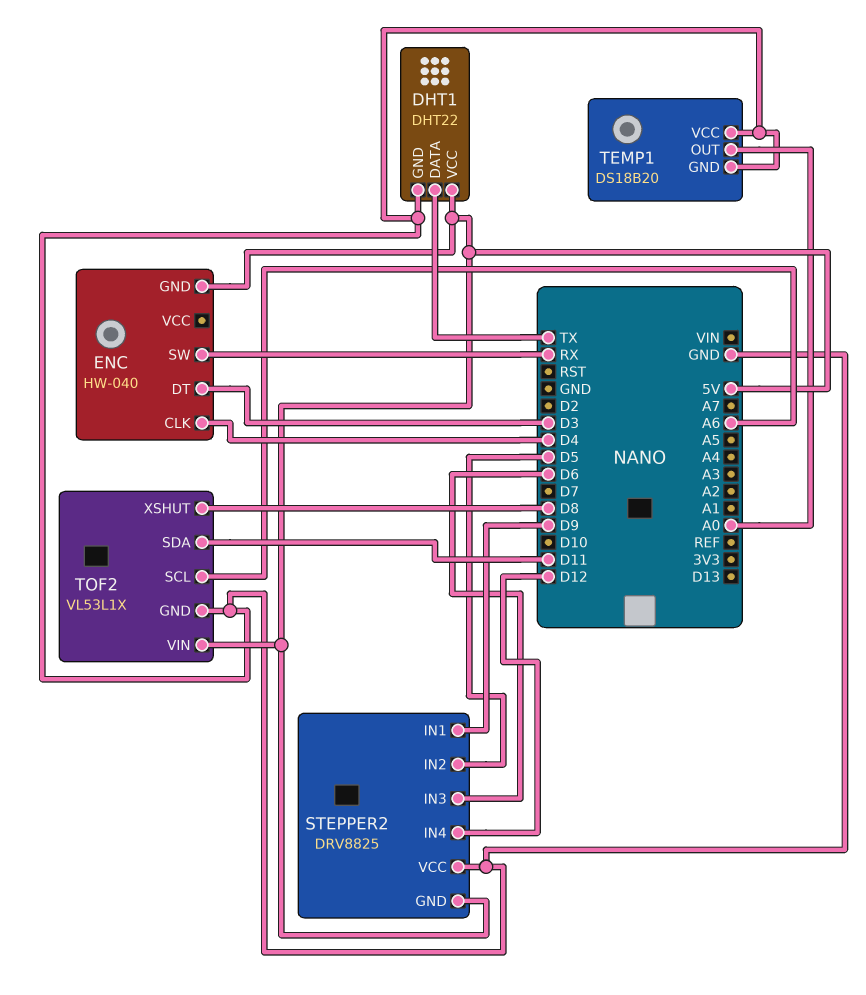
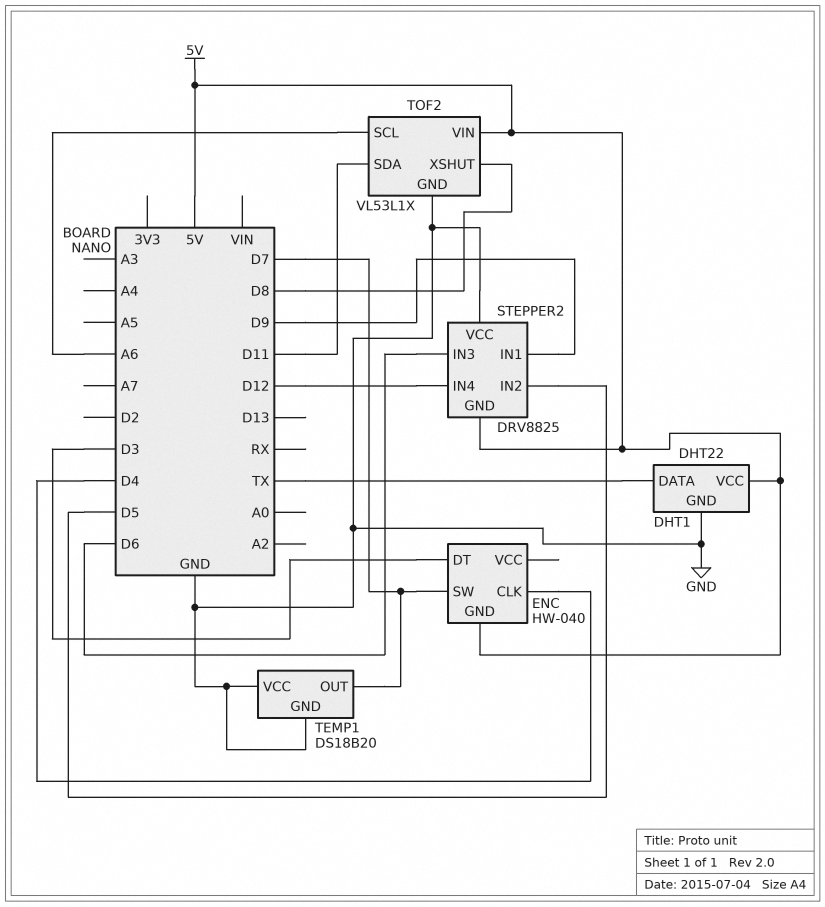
ENC pin SW: RX -> D7
TEMP1 pin OUT: A0 -> D7

